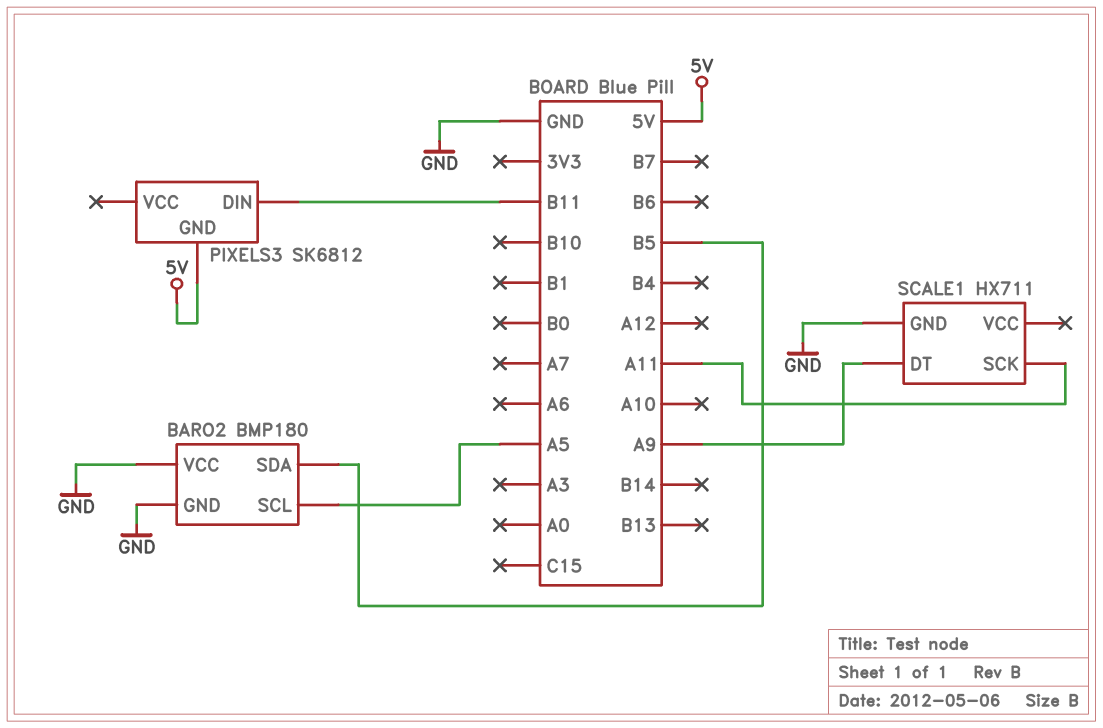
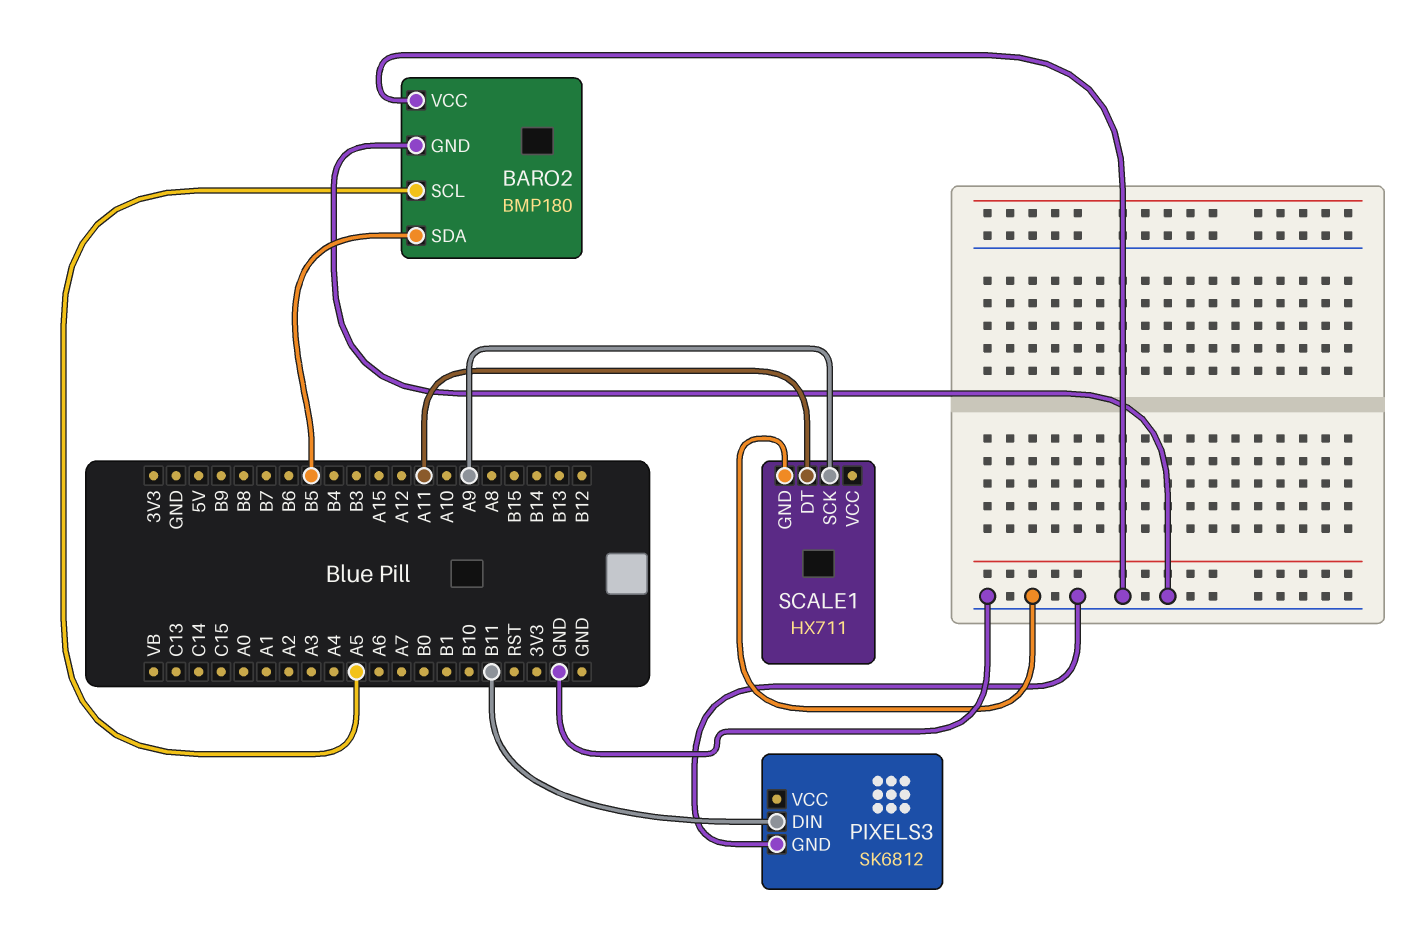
PIXELS3 pin GND: 5V -> GND
SCALE1 pin DT: A9 -> A11
SCALE1 pin SCK: A11 -> A9

